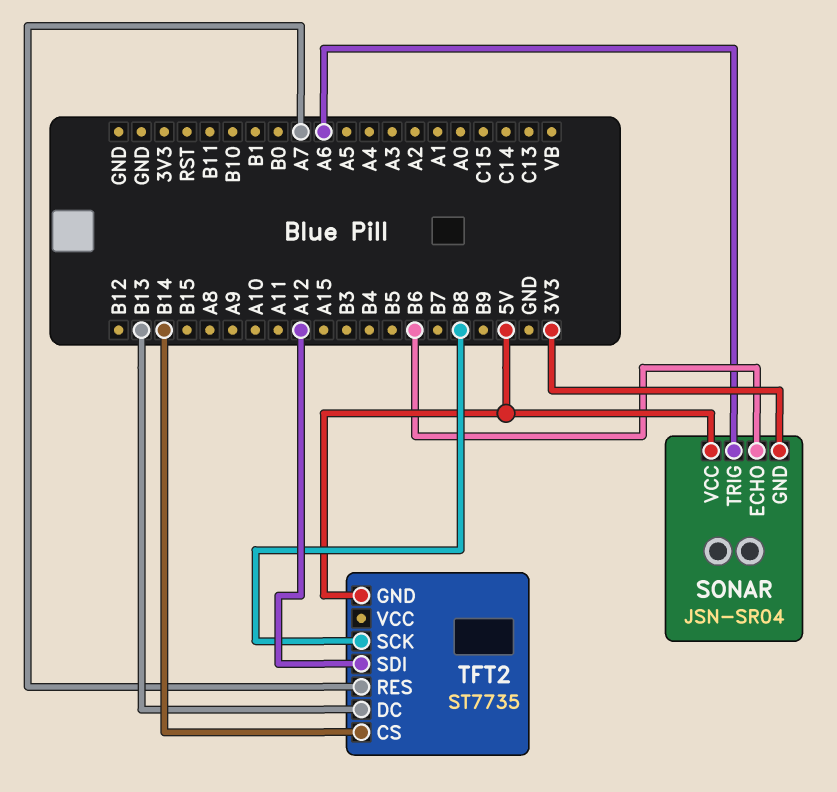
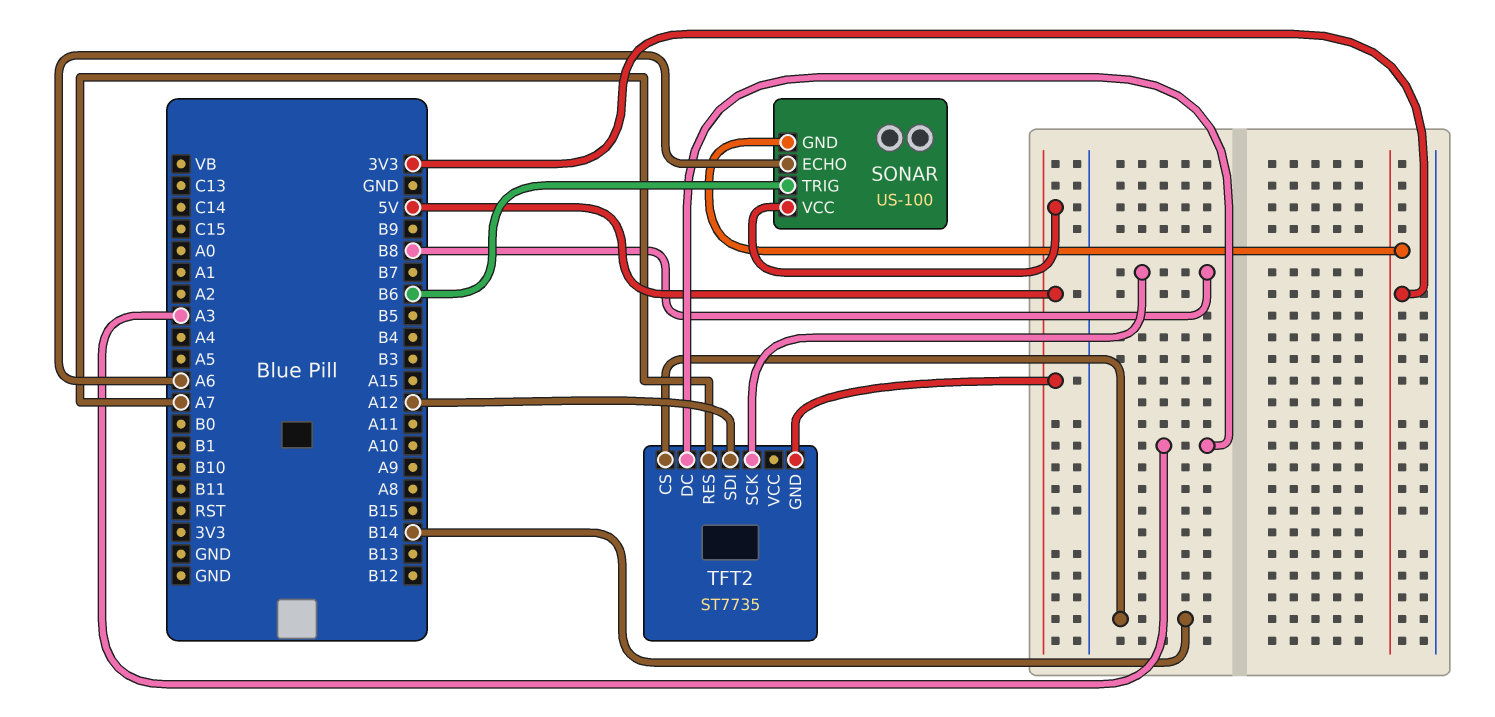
SONAR: JSN-SR04 -> US-100
SONAR pin ECHO: B6 -> A6
SONAR pin TRIG: A6 -> B6
TFT2 pin DC: B13 -> A3

